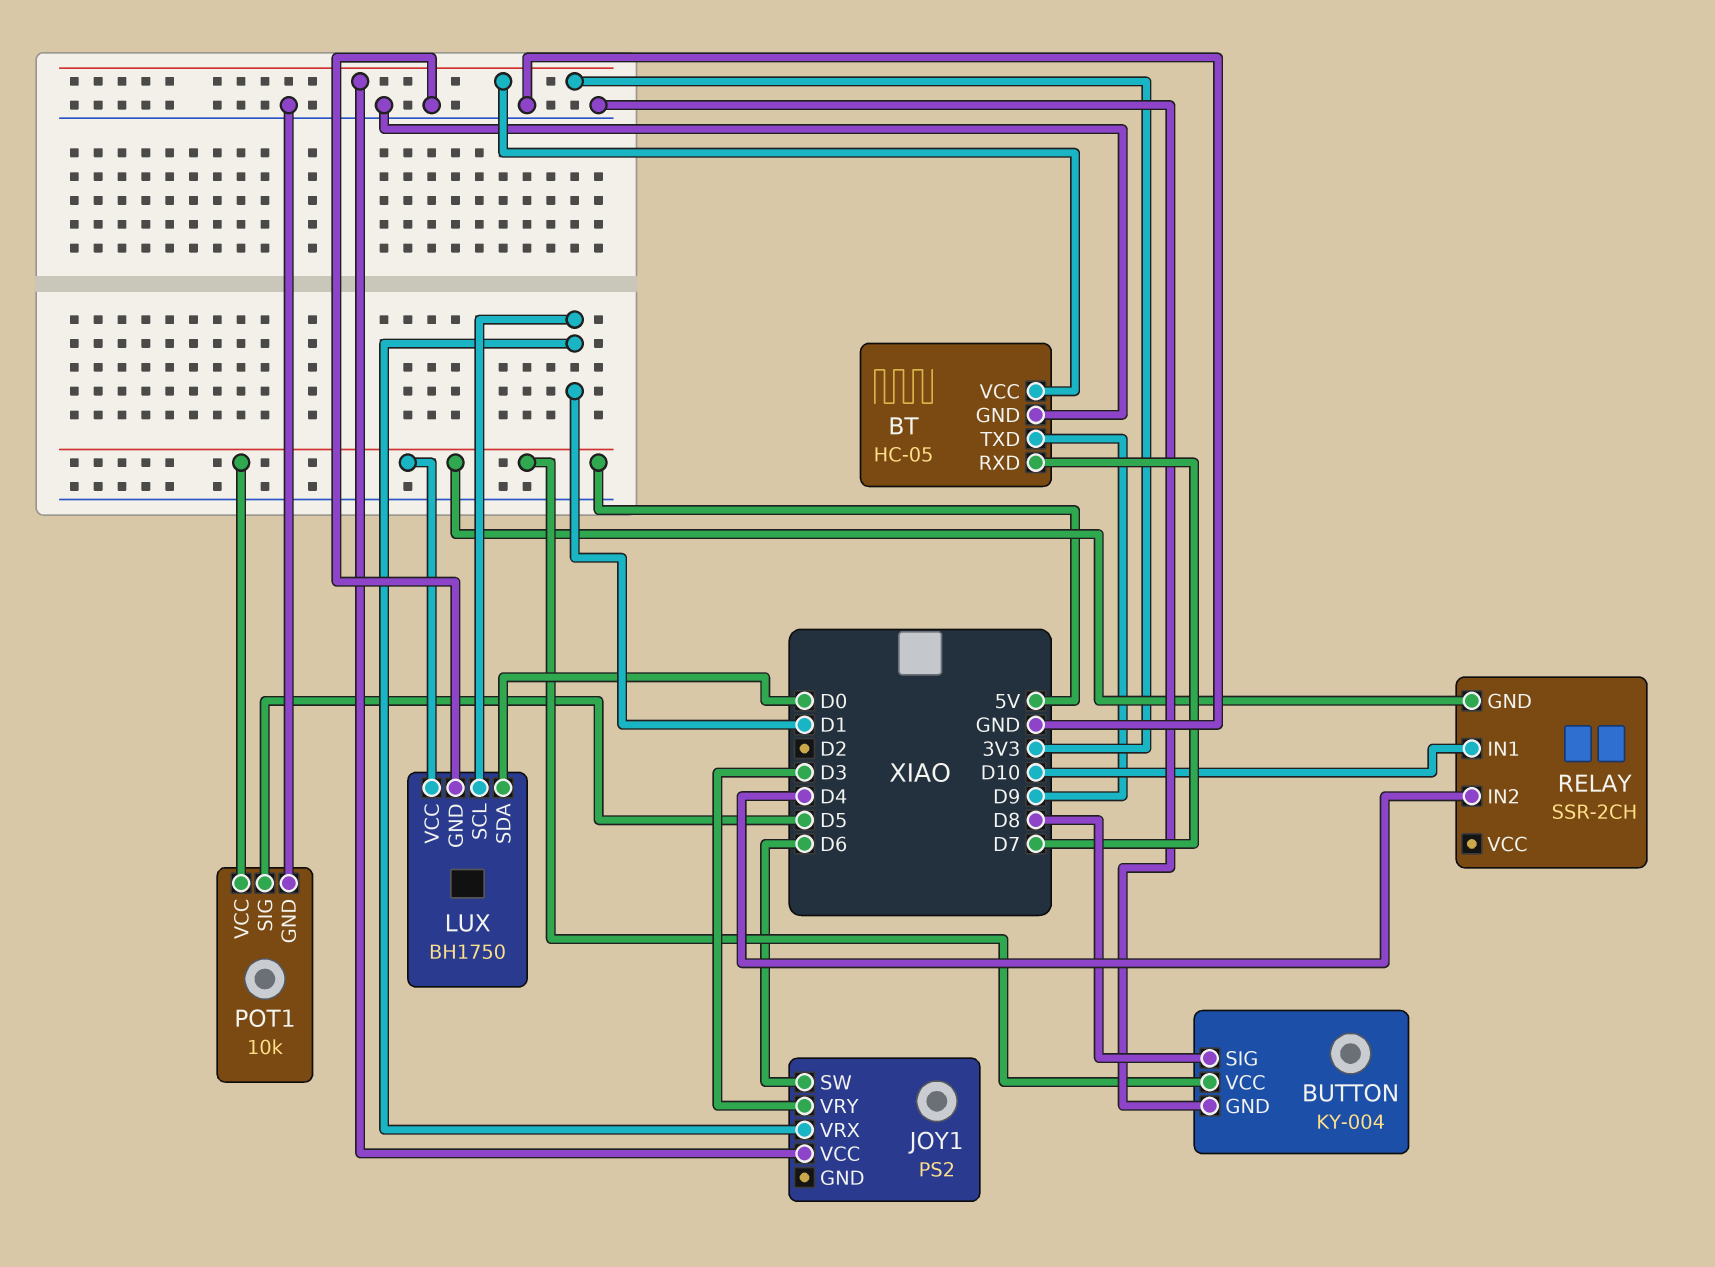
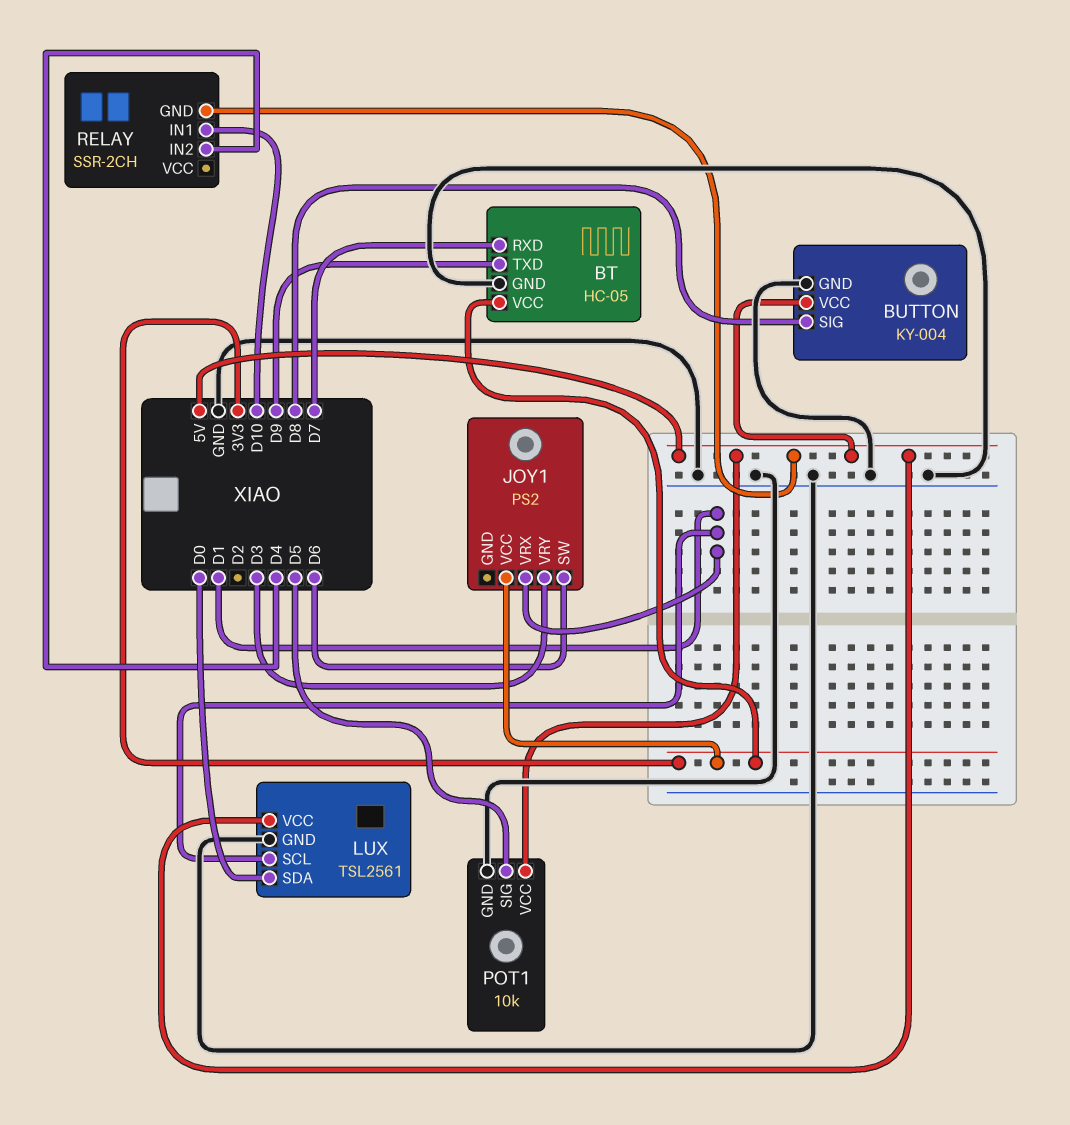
LUX: BH1750 -> TSL2561

